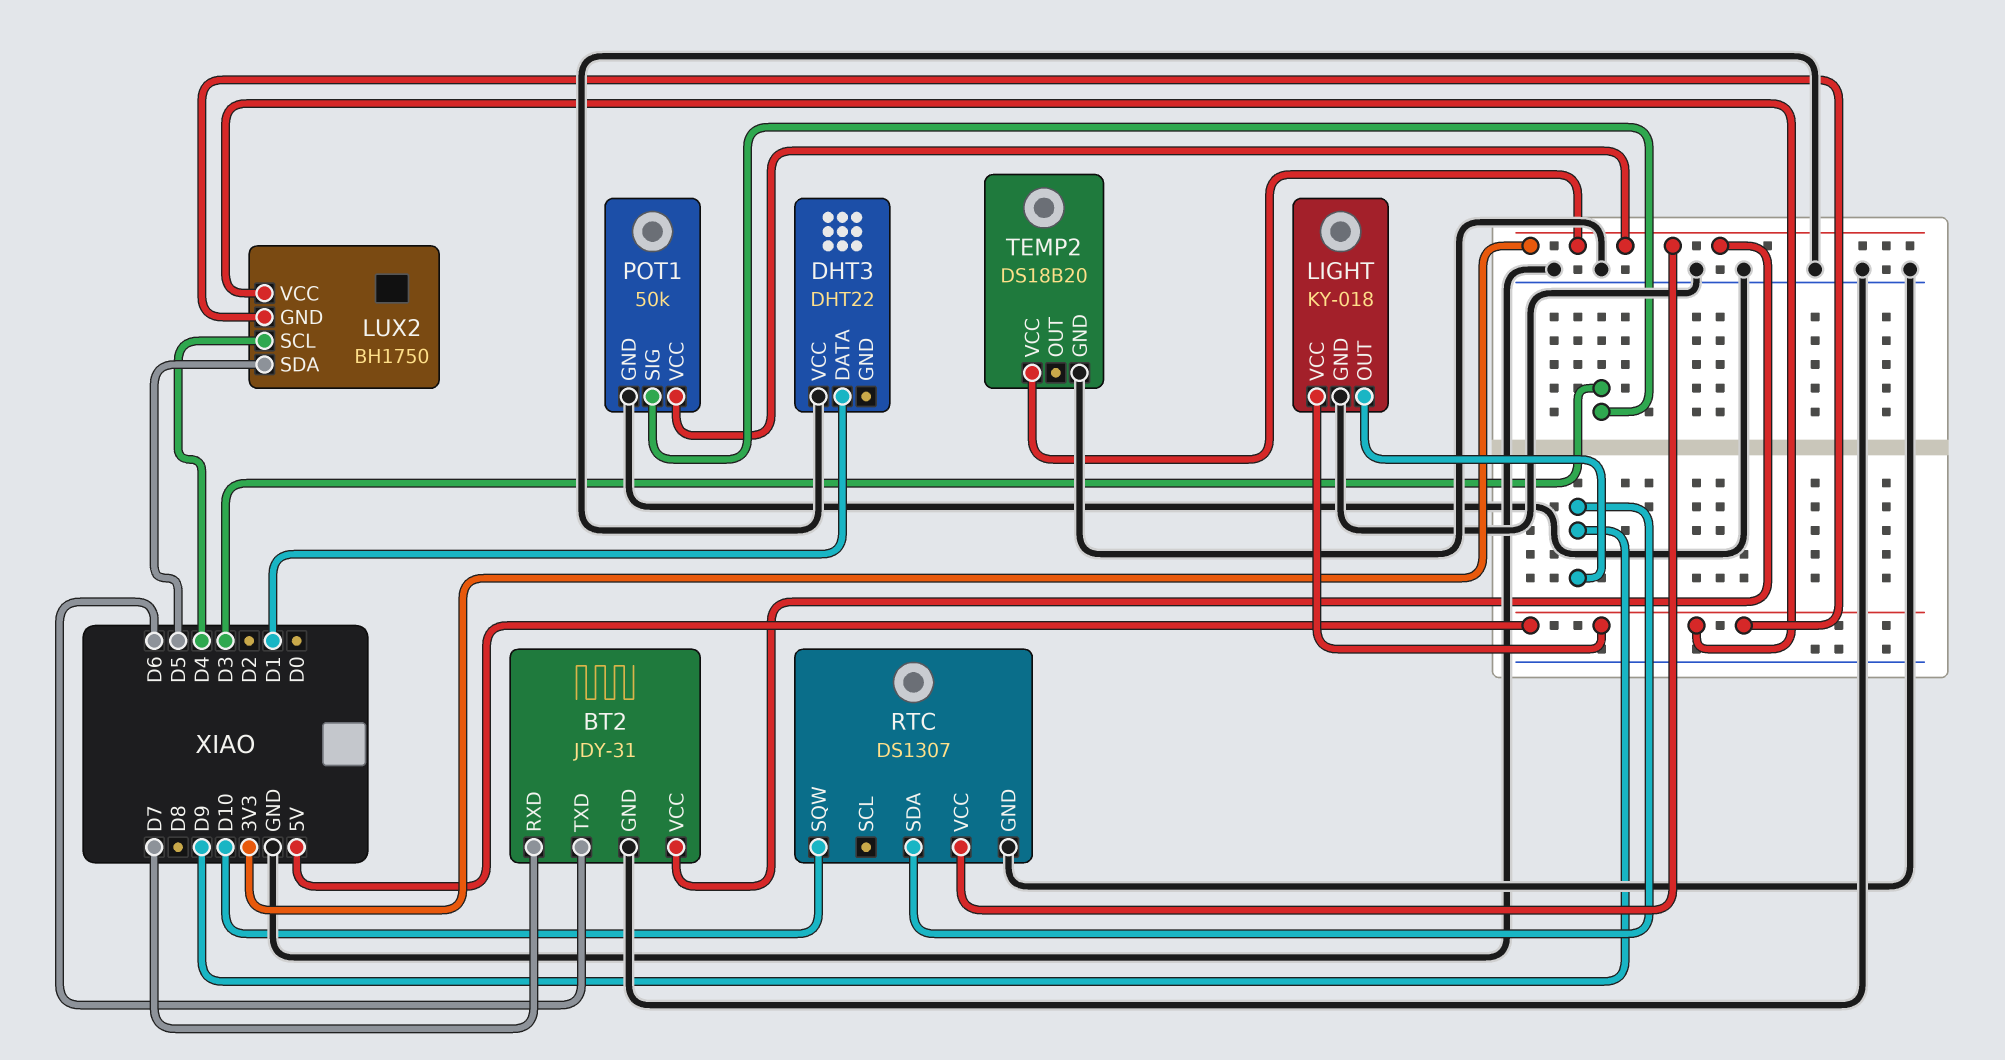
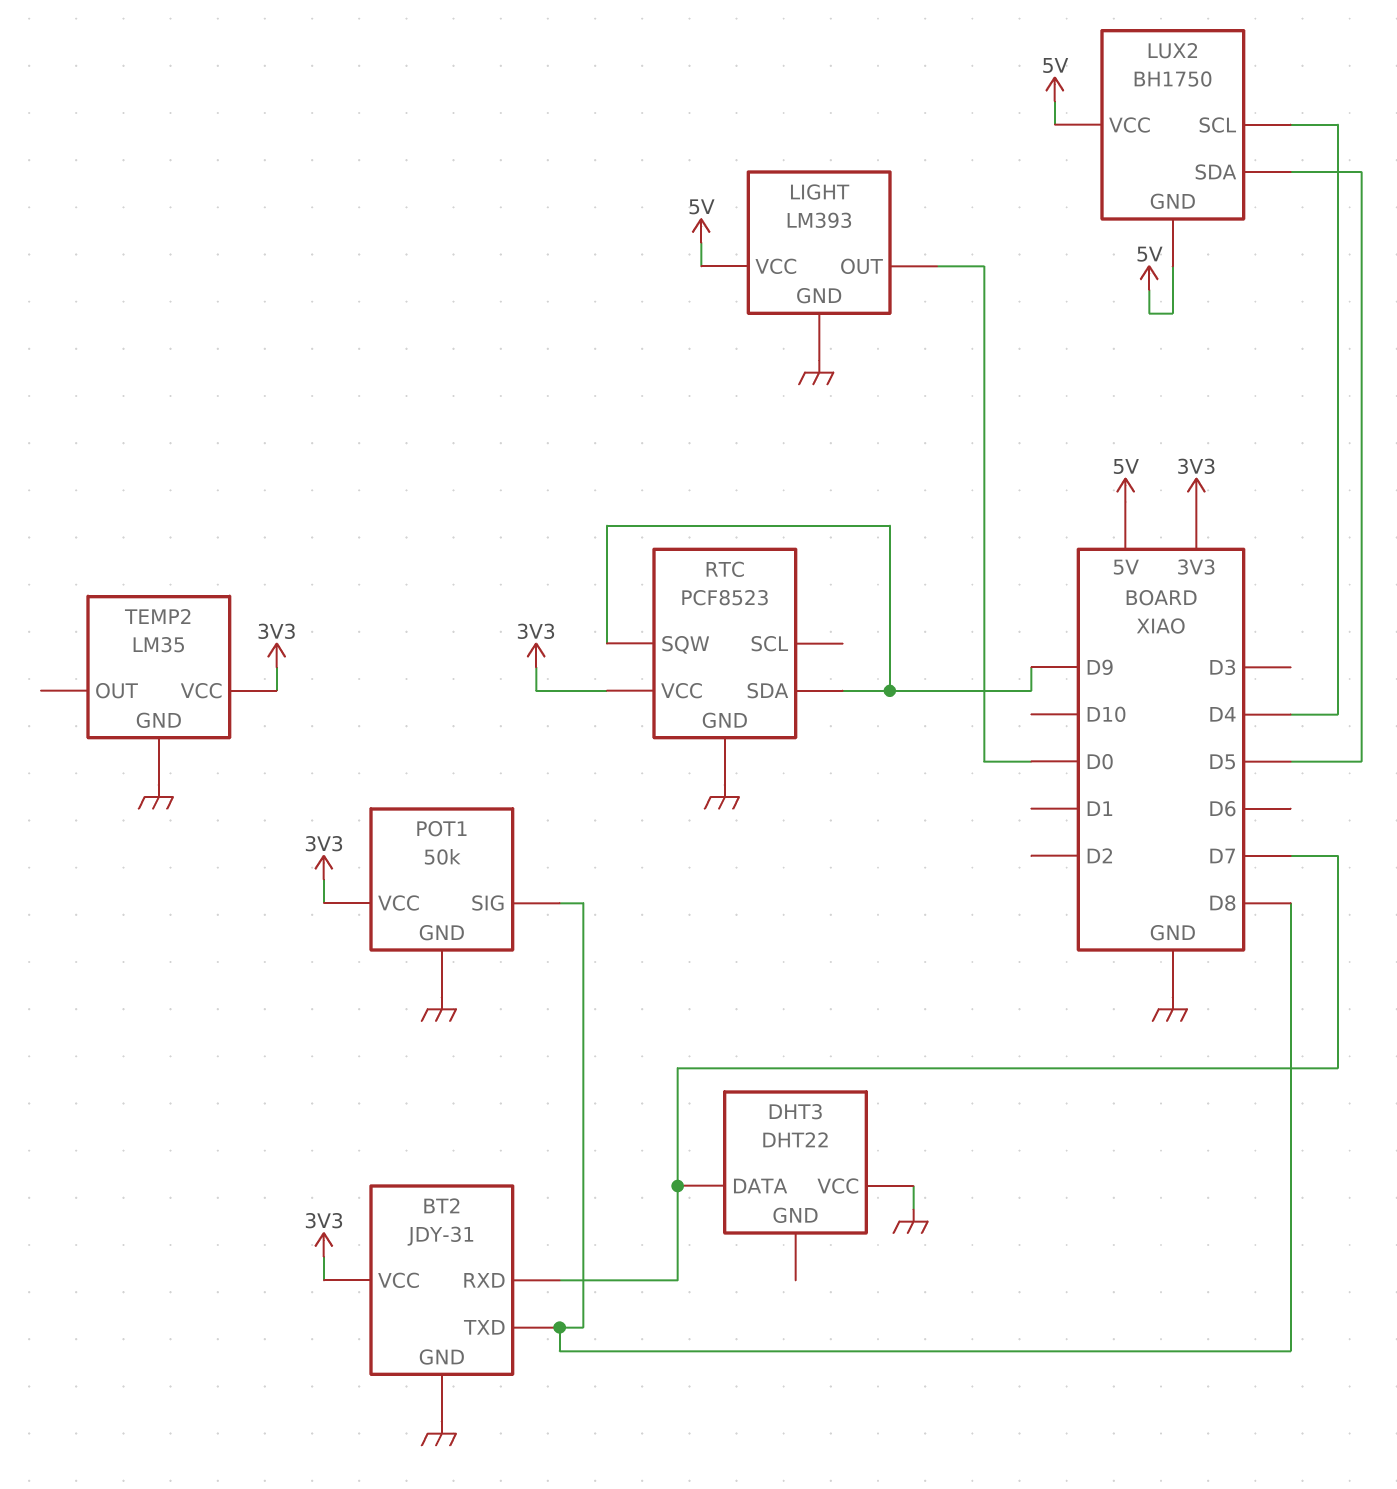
BT2 pin TXD: D6 -> D8
DHT3 pin DATA: D1 -> D7
LIGHT: KY-018 -> LM393
LIGHT pin OUT: D9 -> D0
POT1 pin SIG: D3 -> D8
RTC: DS1307 -> PCF8523
RTC pin SQW: D10 -> D9
TEMP2: DS18B20 -> LM35

